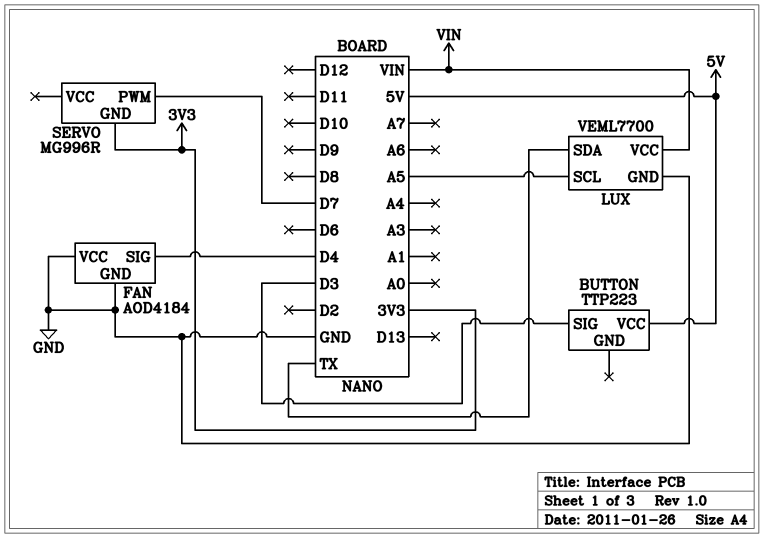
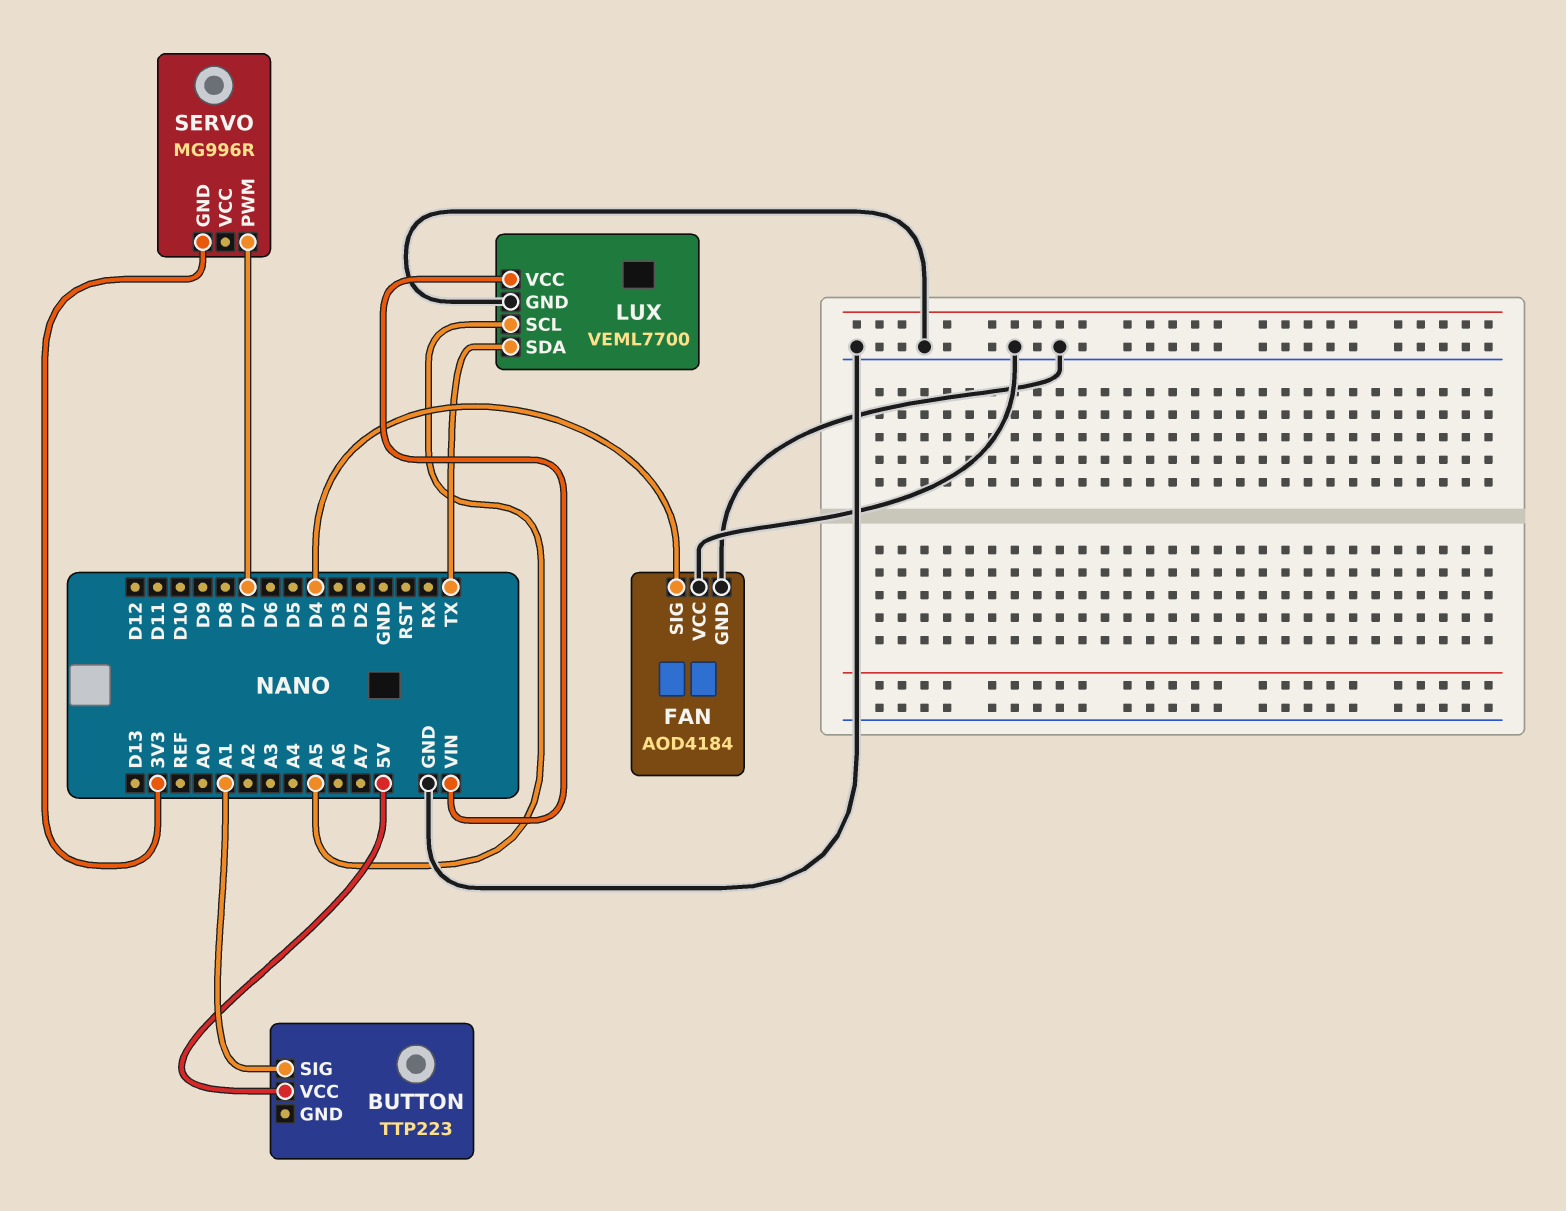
BUTTON pin SIG: D3 -> A1

